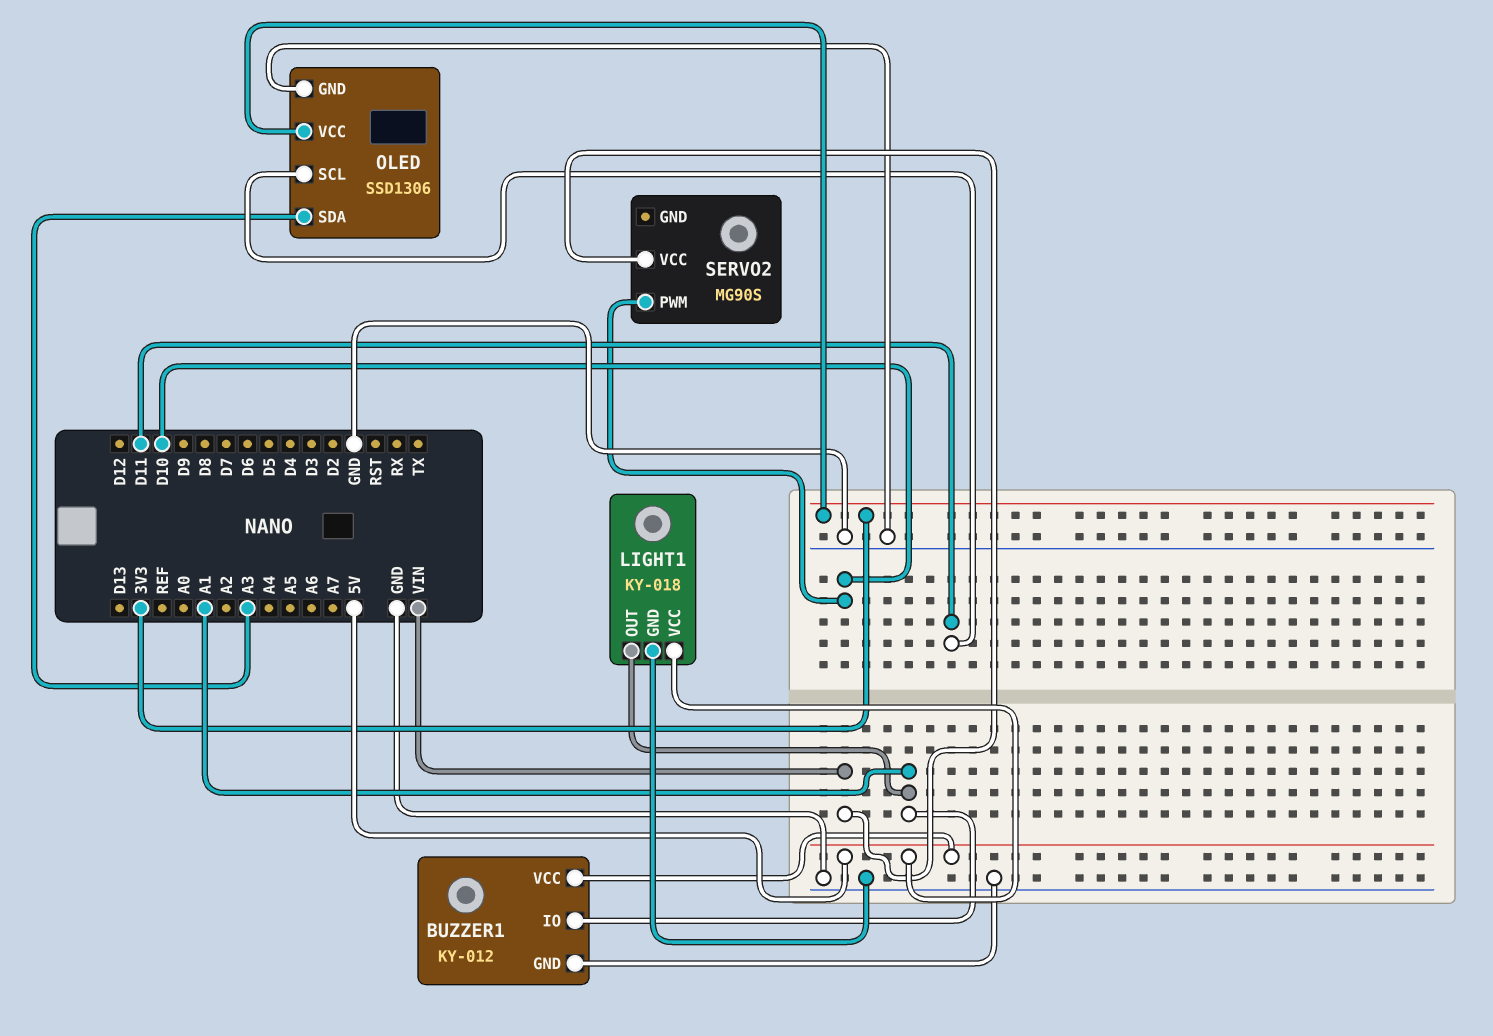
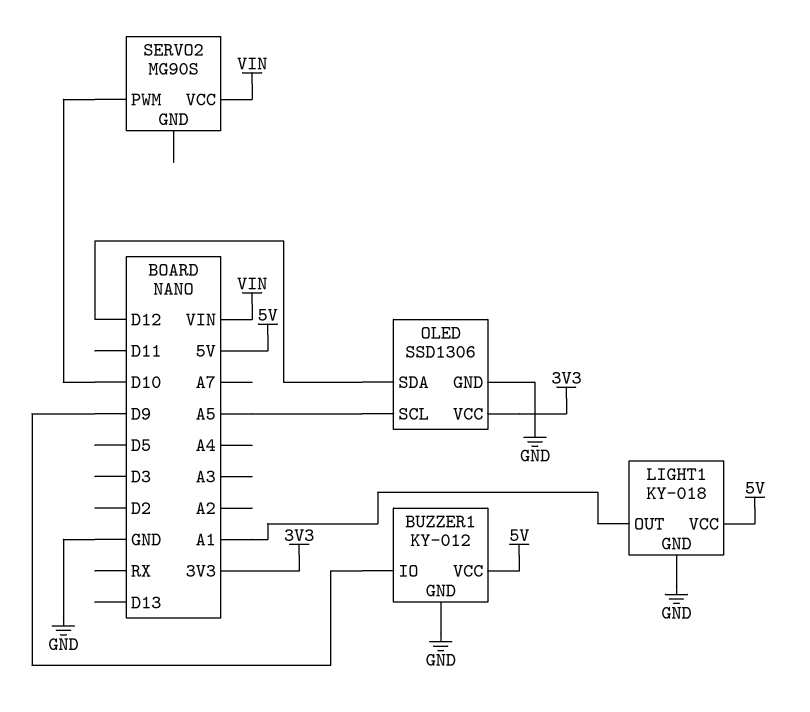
BUZZER1 pin IO: A1 -> D9
OLED pin SCL: D11 -> A5
OLED pin SDA: A3 -> D12

